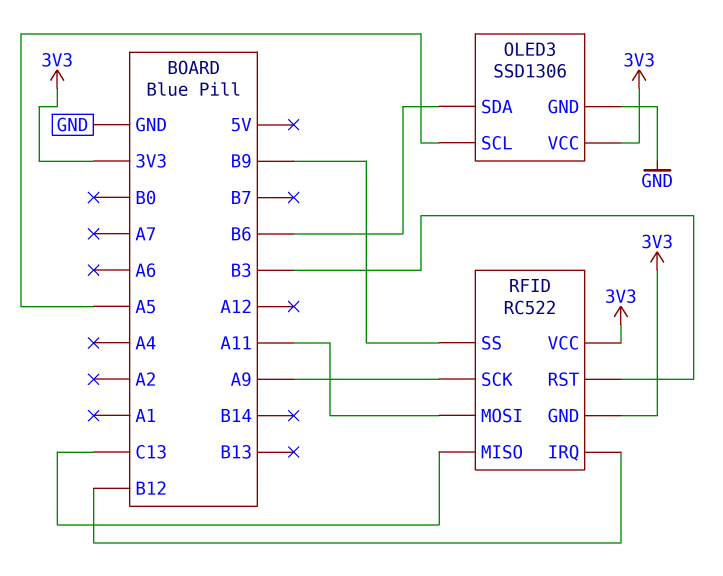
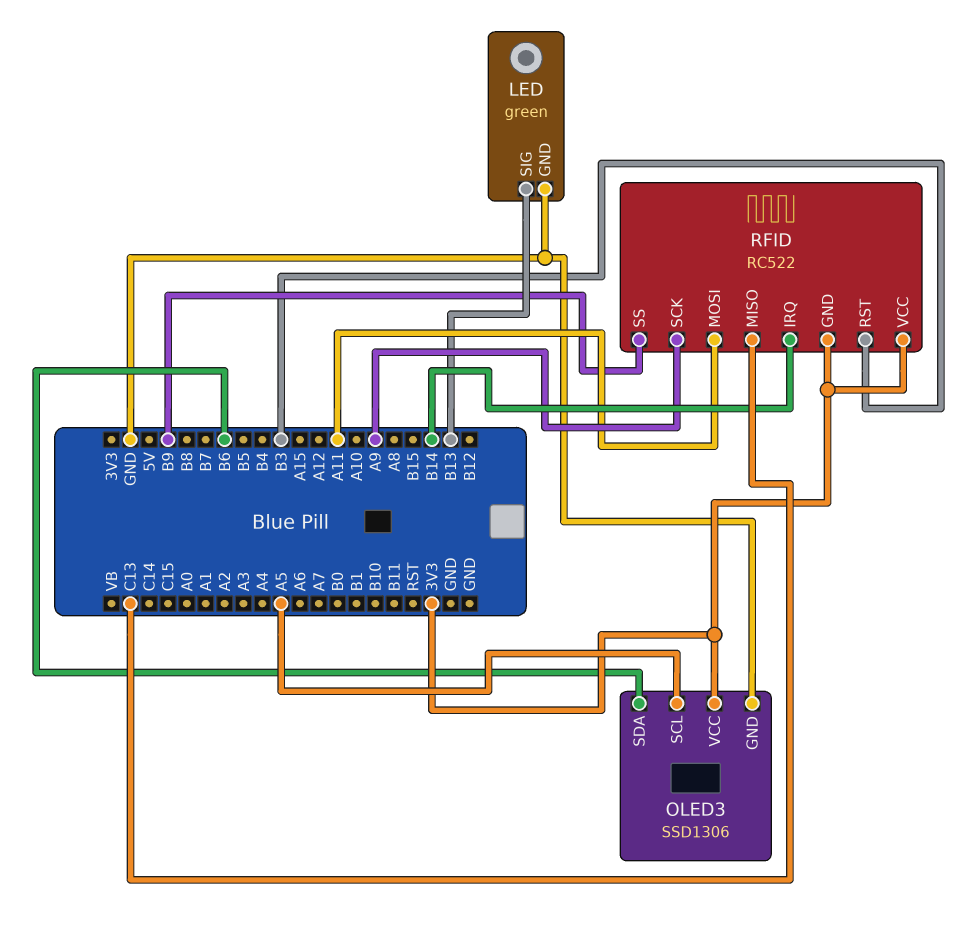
LED: none -> green
LED pin GND: none -> GND
LED pin SIG: none -> B13
RFID pin IRQ: B12 -> B14

